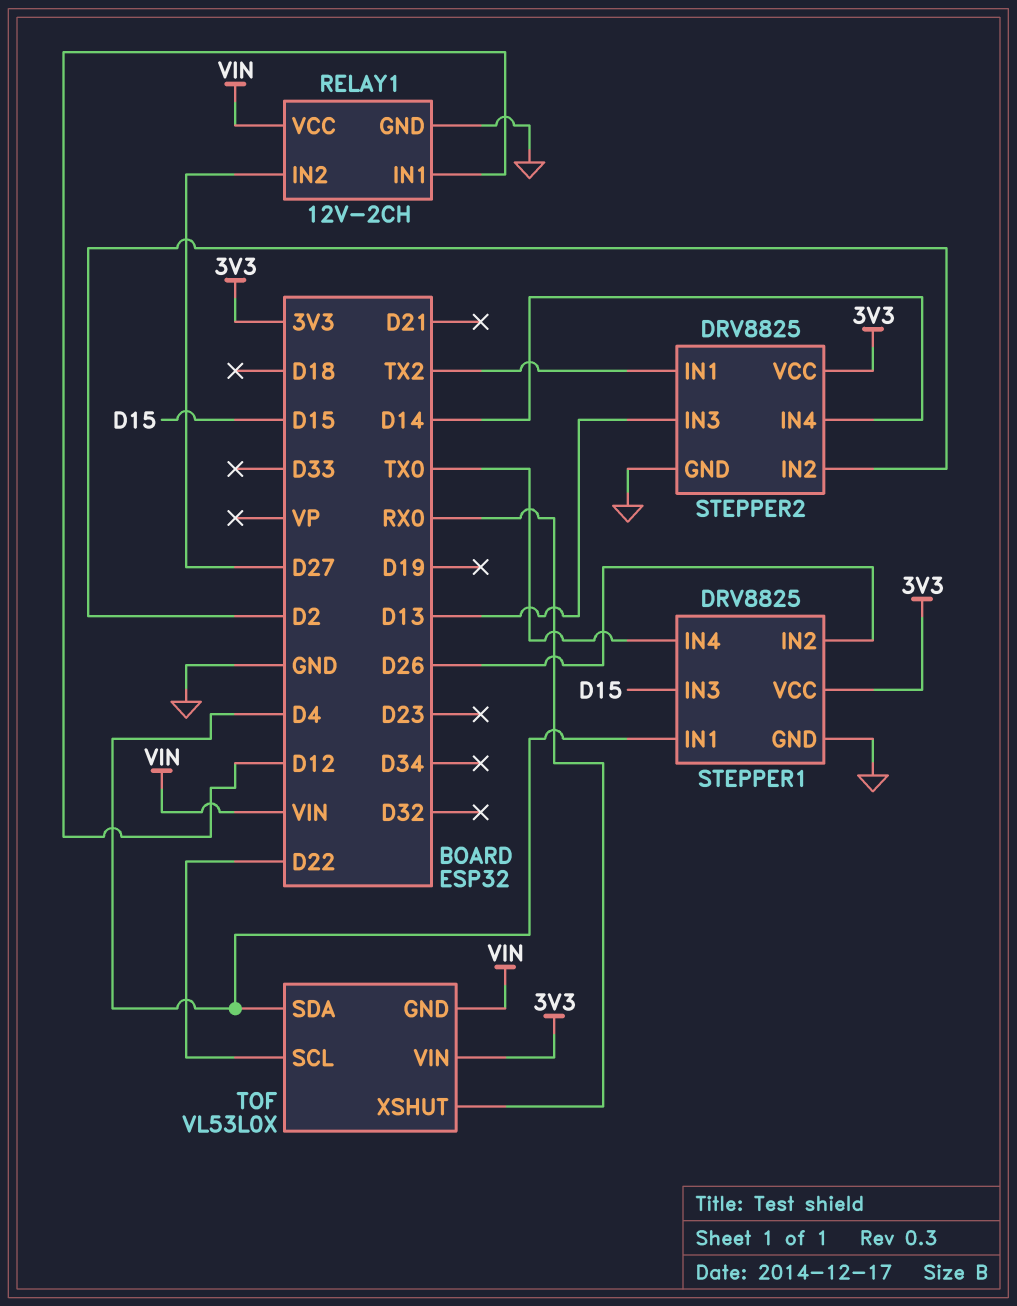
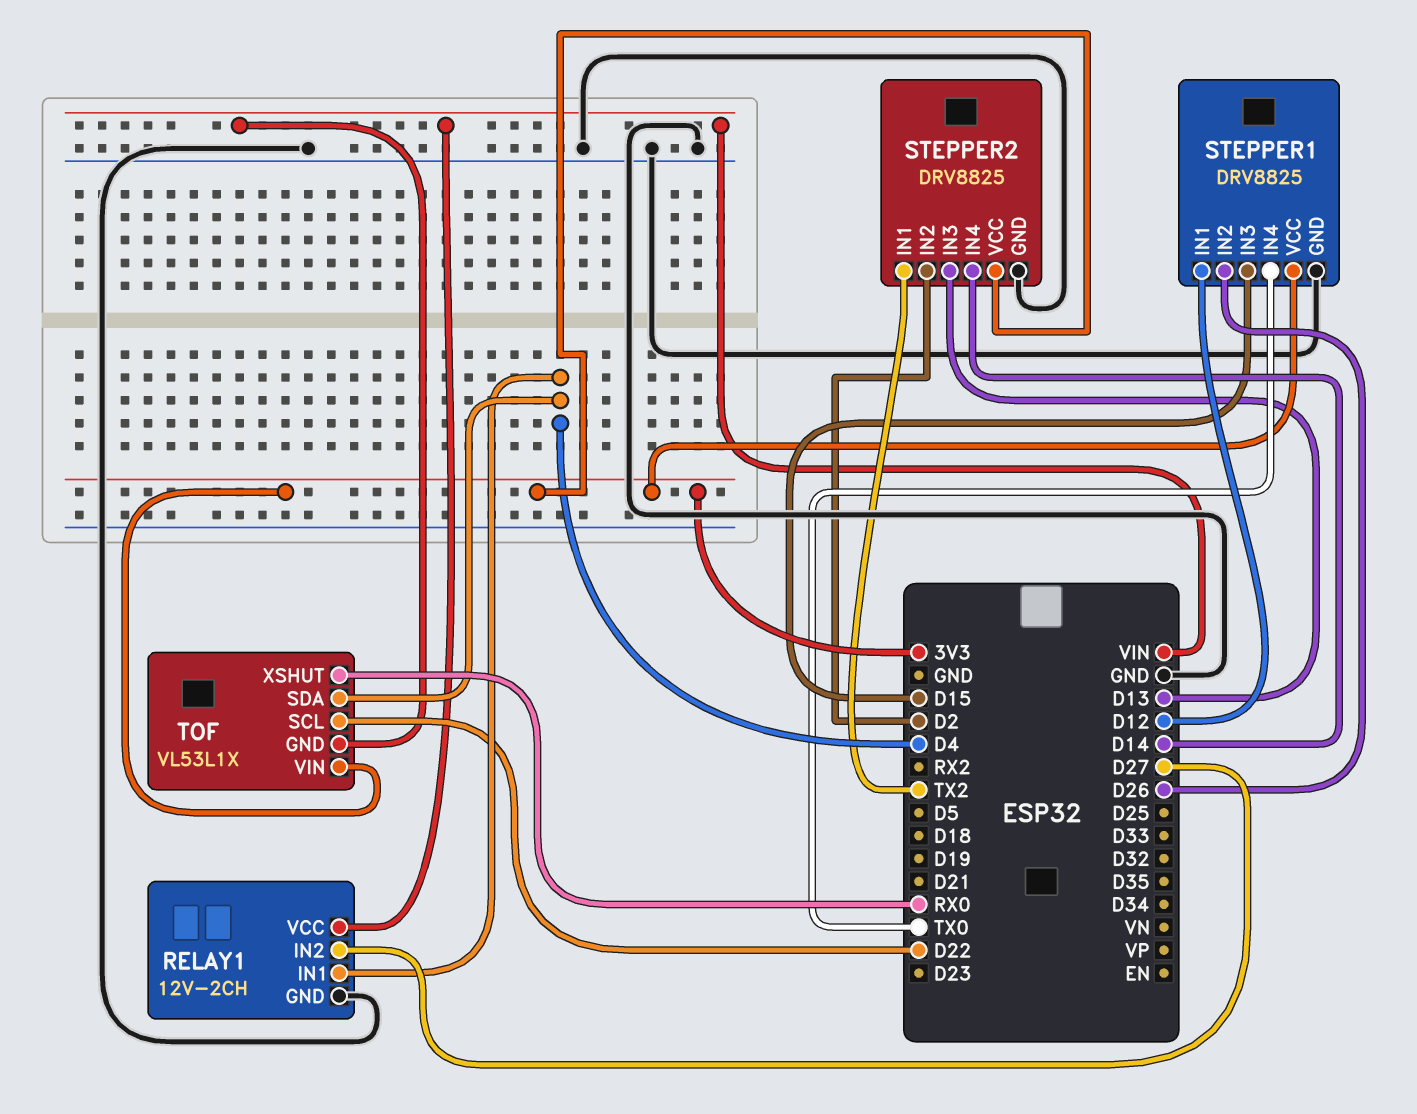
RELAY1 pin IN1: D12 -> D4
STEPPER1 pin IN1: D4 -> D12
TOF: VL53L0X -> VL53L1X

